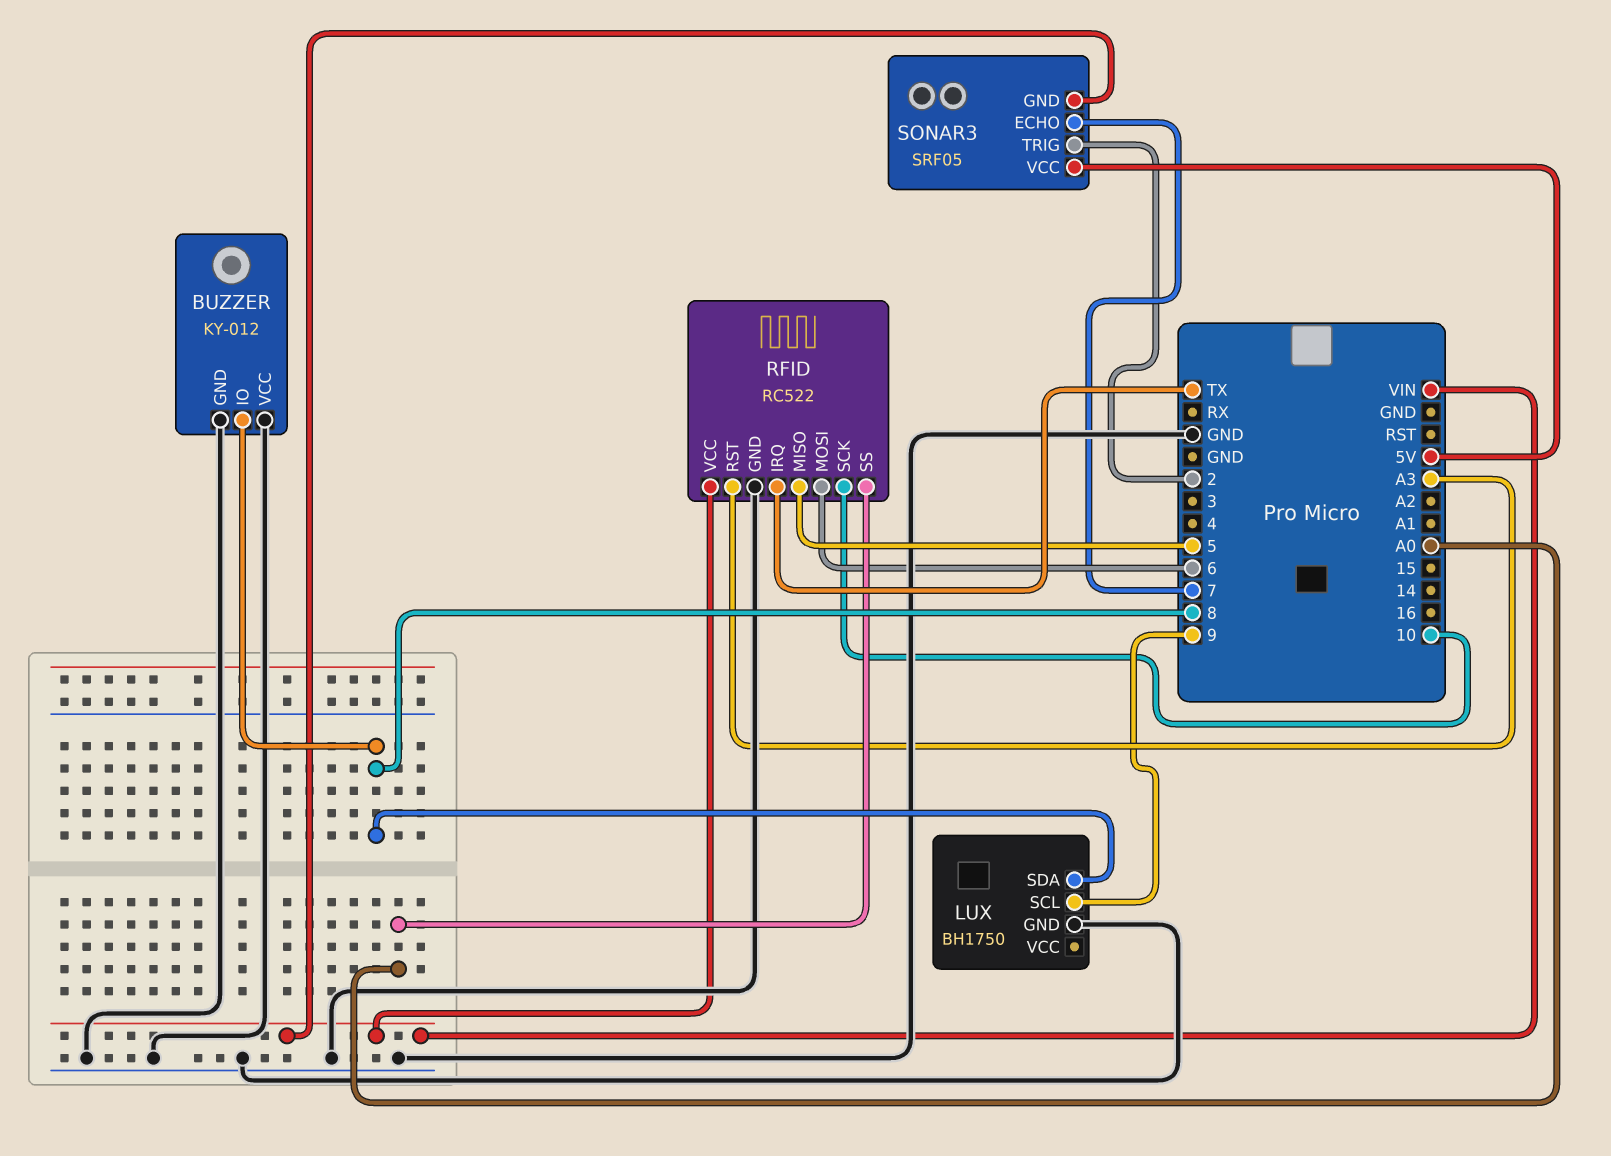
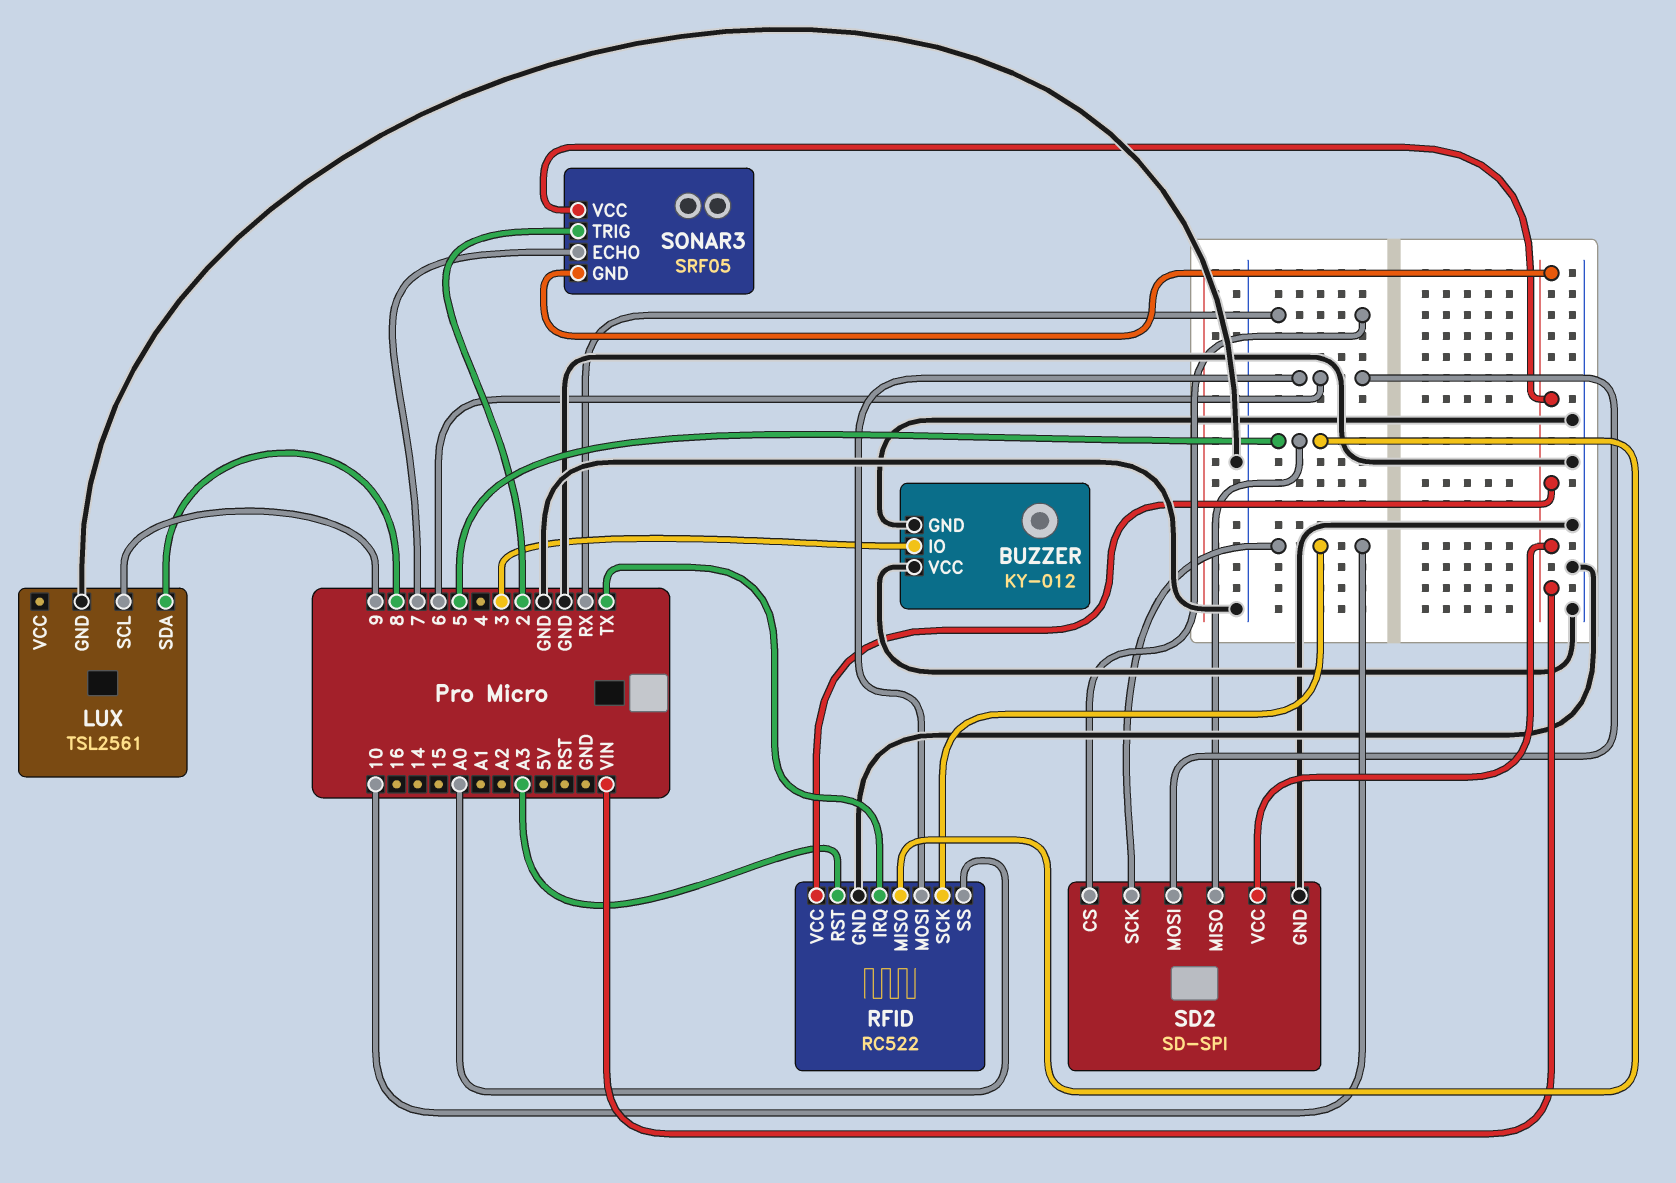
BUZZER pin IO: 8 -> 3
LUX: BH1750 -> TSL2561
SD2: none -> SD-SPI
SD2 pin CS: none -> RX
SD2 pin GND: none -> GND
SD2 pin MISO: none -> 5
SD2 pin MOSI: none -> 6
SD2 pin SCK: none -> 10
SD2 pin VCC: none -> VIN
SONAR3 pin VCC: 5V -> VIN

